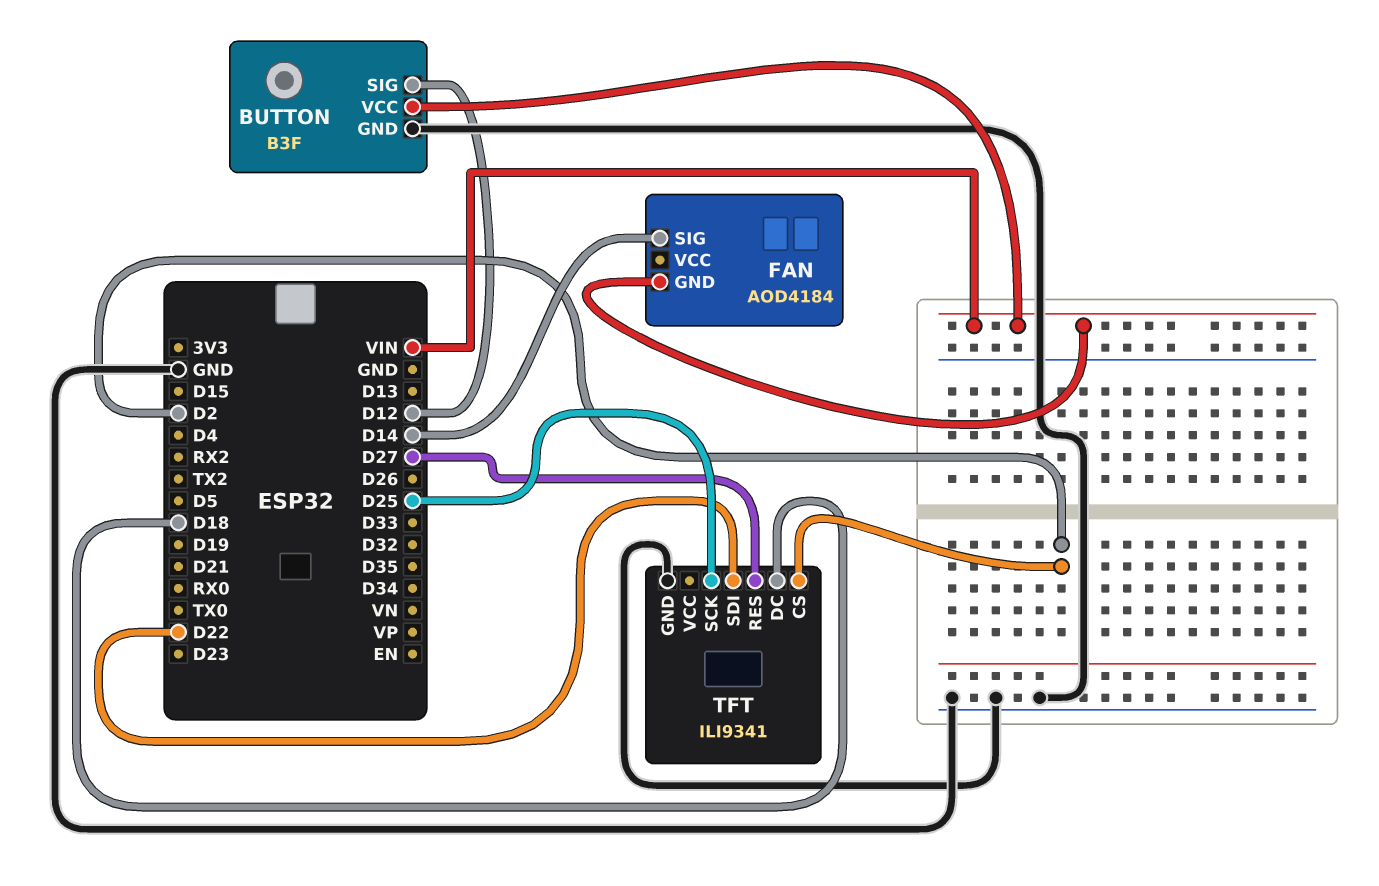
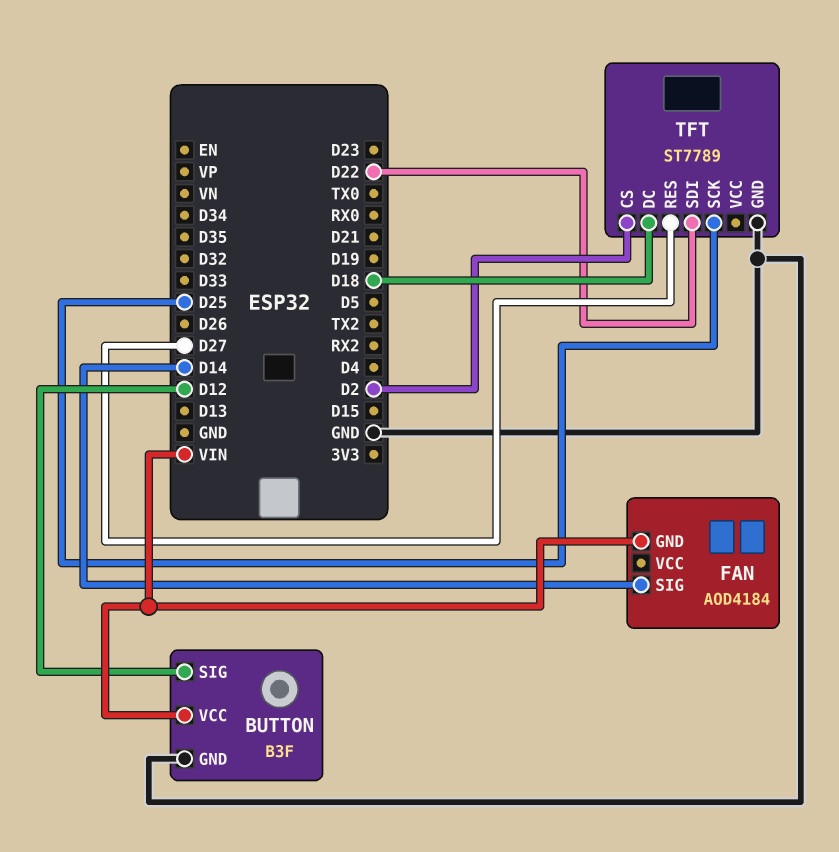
TFT: ILI9341 -> ST7789

